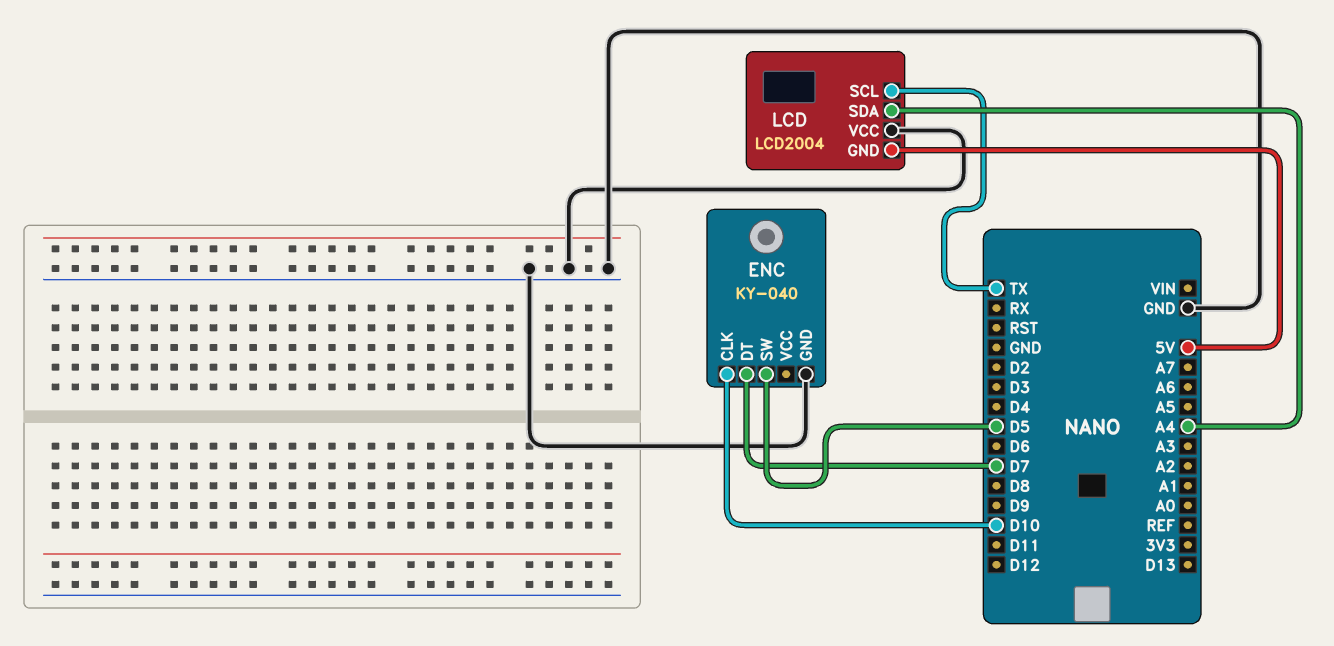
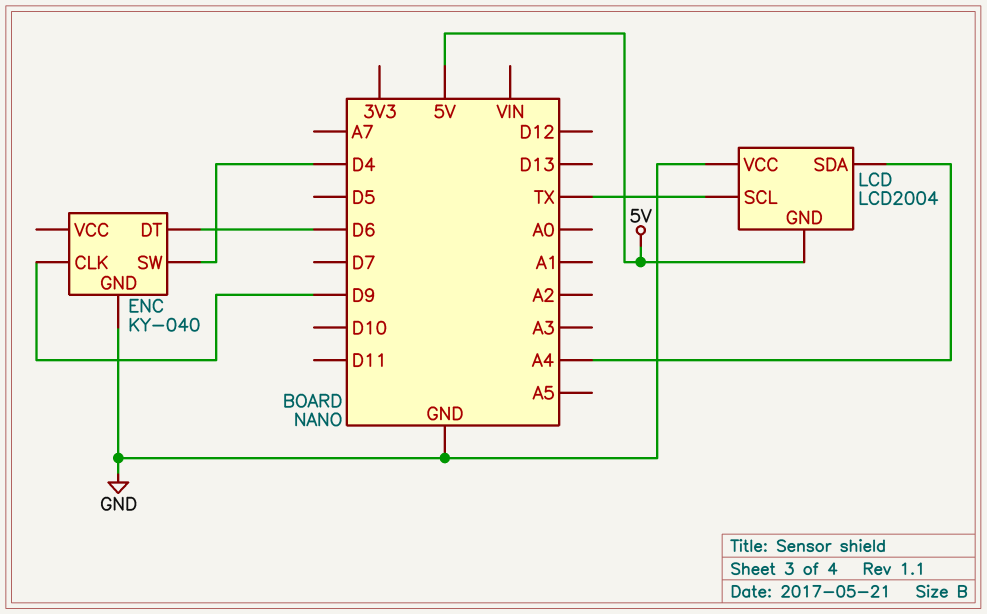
ENC pin CLK: D10 -> D9
ENC pin DT: D7 -> D6
ENC pin SW: D5 -> D4

